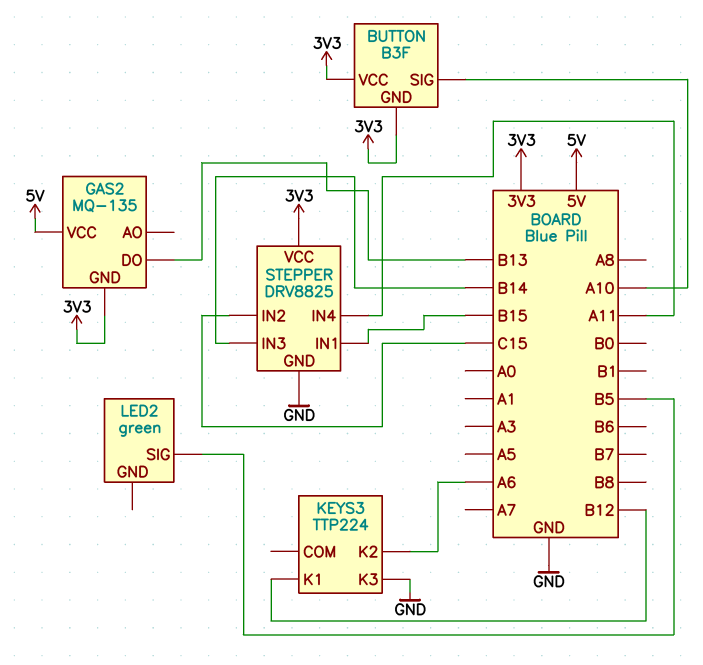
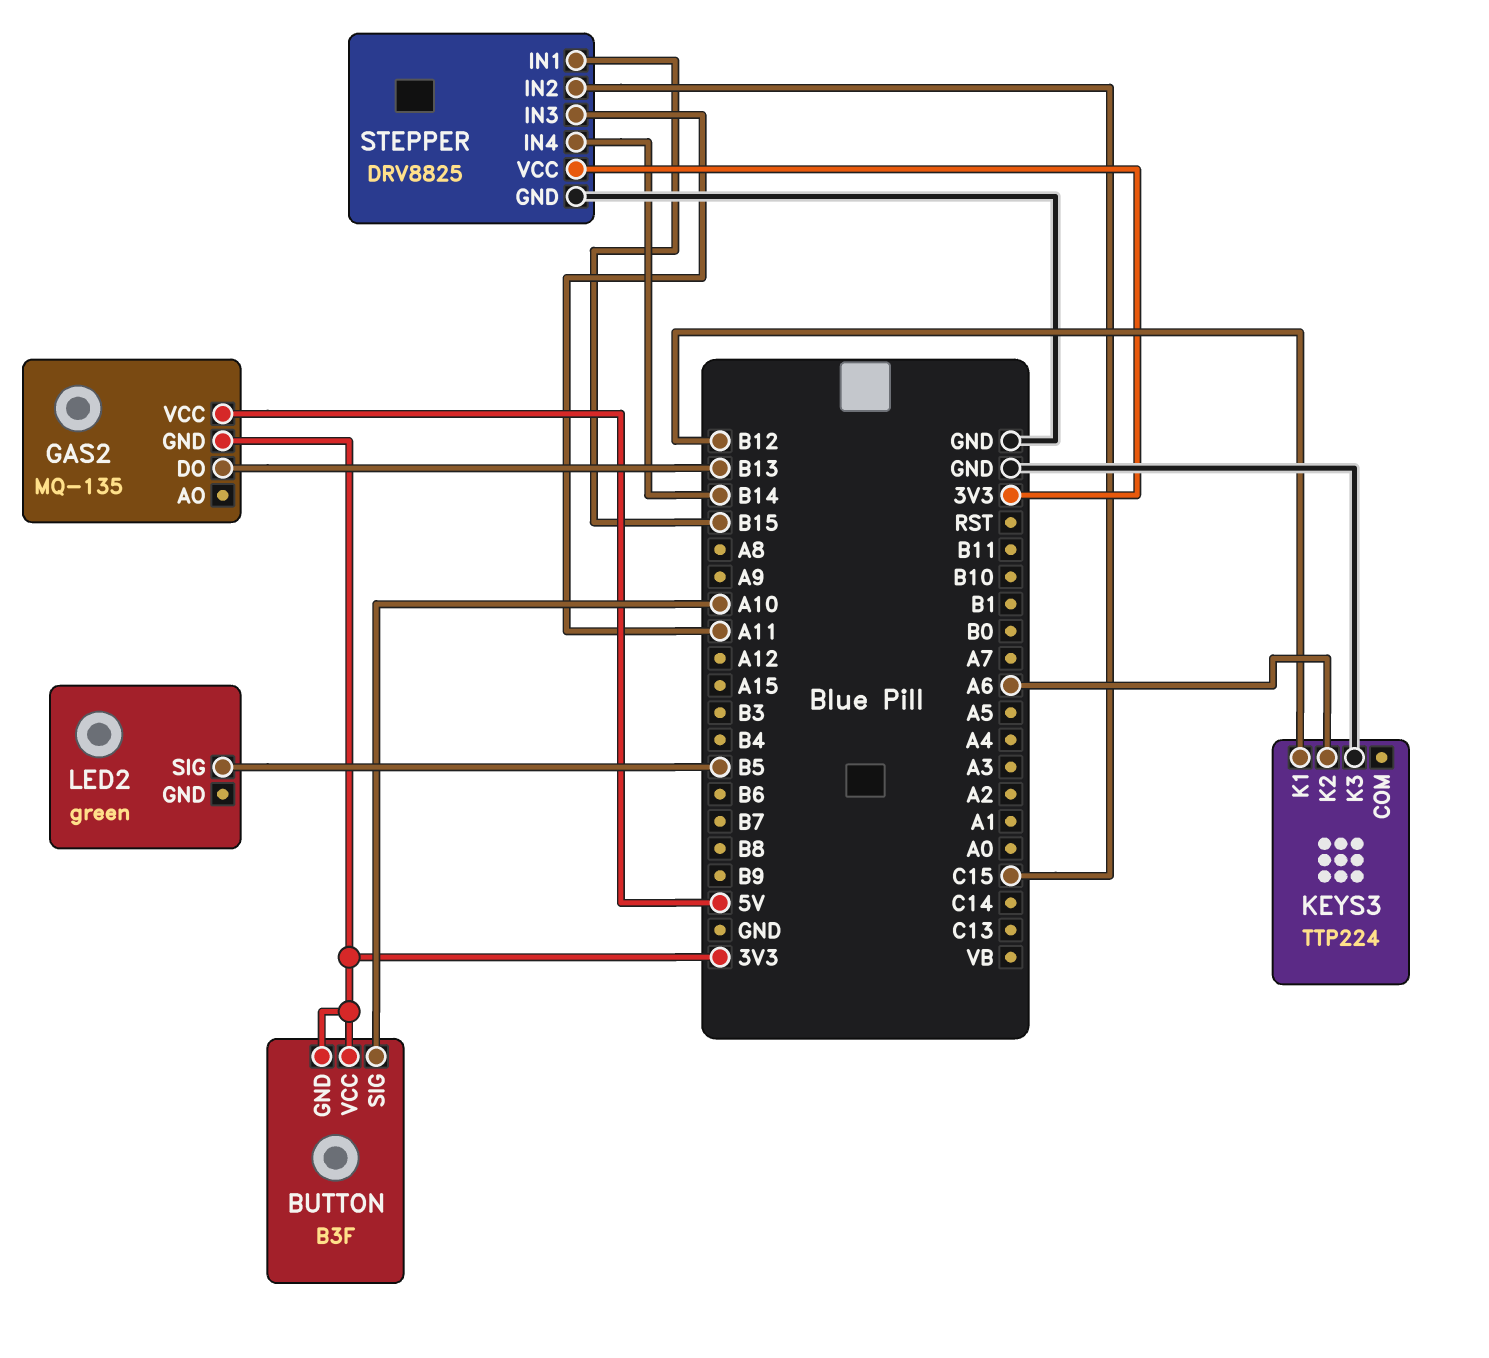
STEPPER pin IN3: B14 -> A11
STEPPER pin IN4: A11 -> B14

